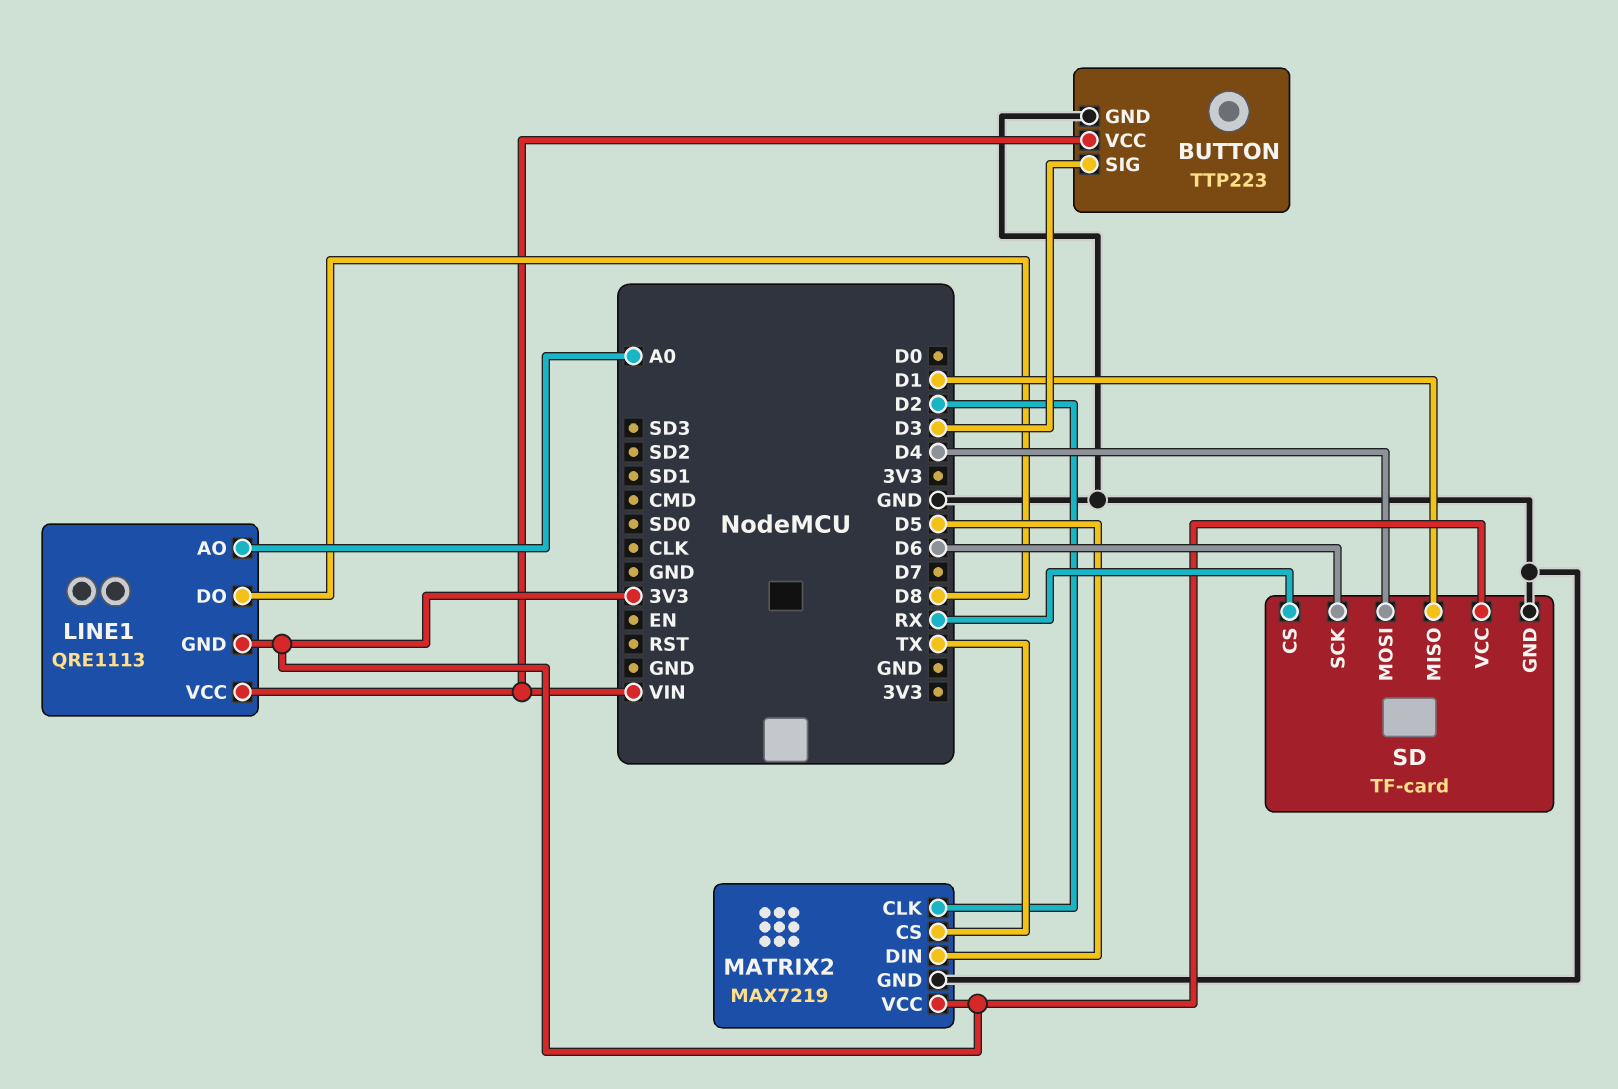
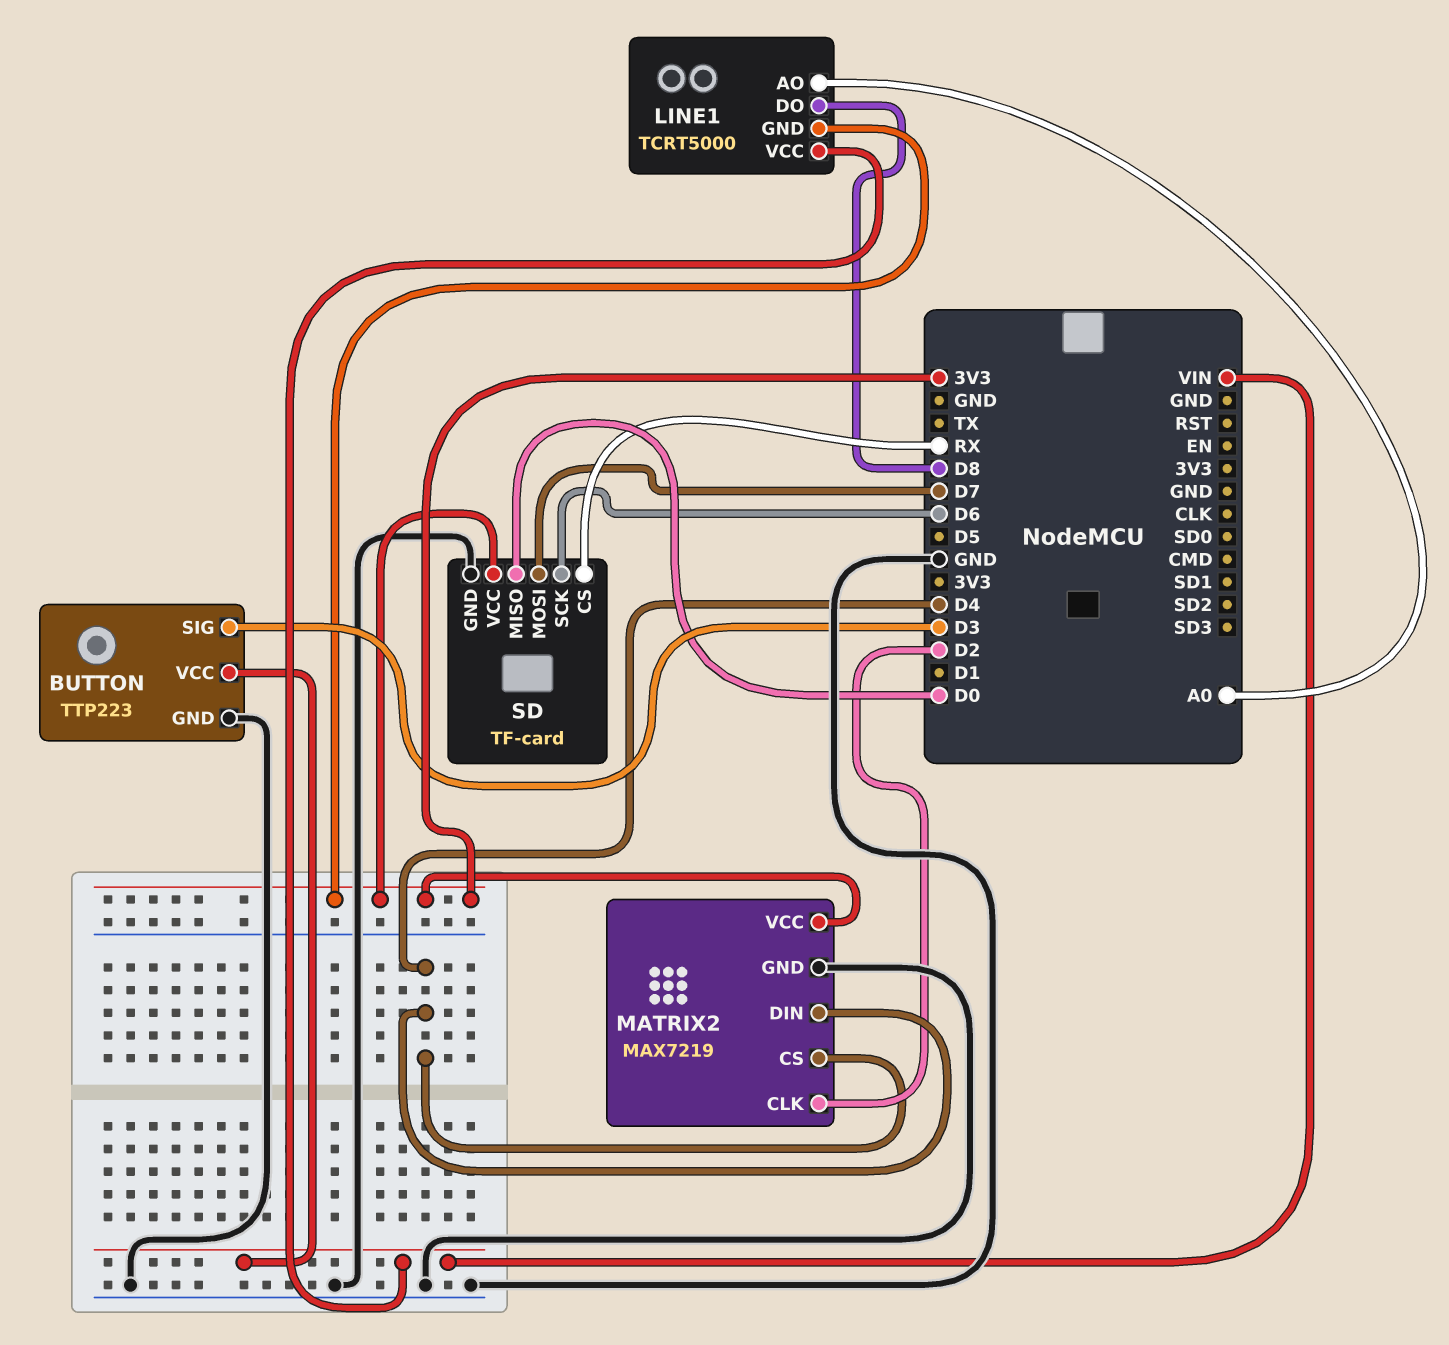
LINE1: QRE1113 -> TCRT5000
MATRIX2 pin CS: TX -> D4
MATRIX2 pin DIN: D5 -> D4
SD pin MISO: D1 -> D0
SD pin MOSI: D4 -> D7

